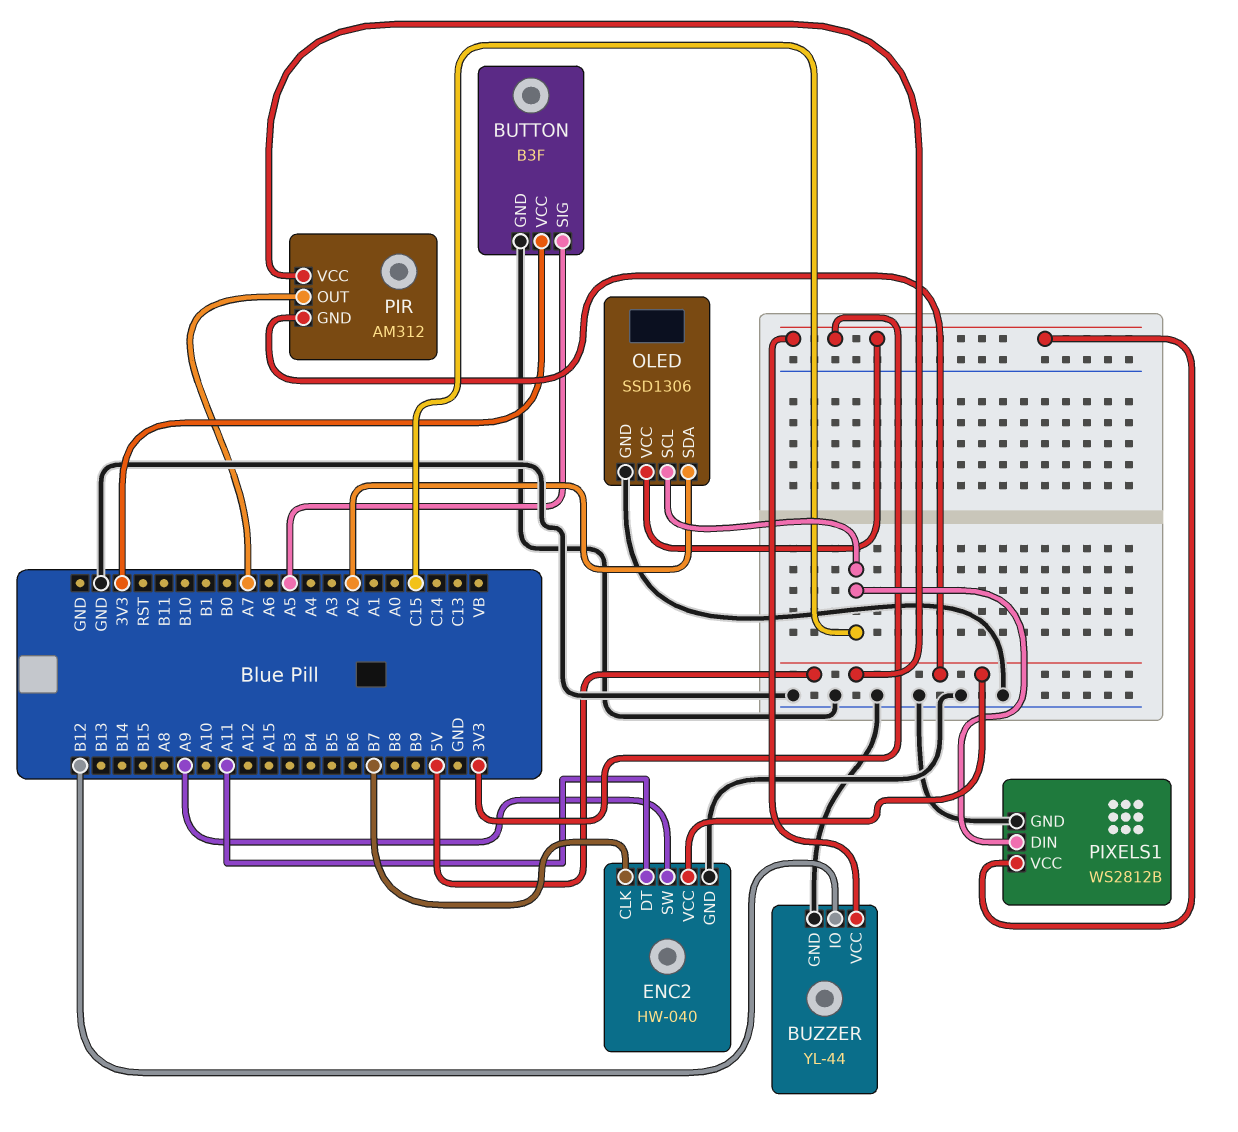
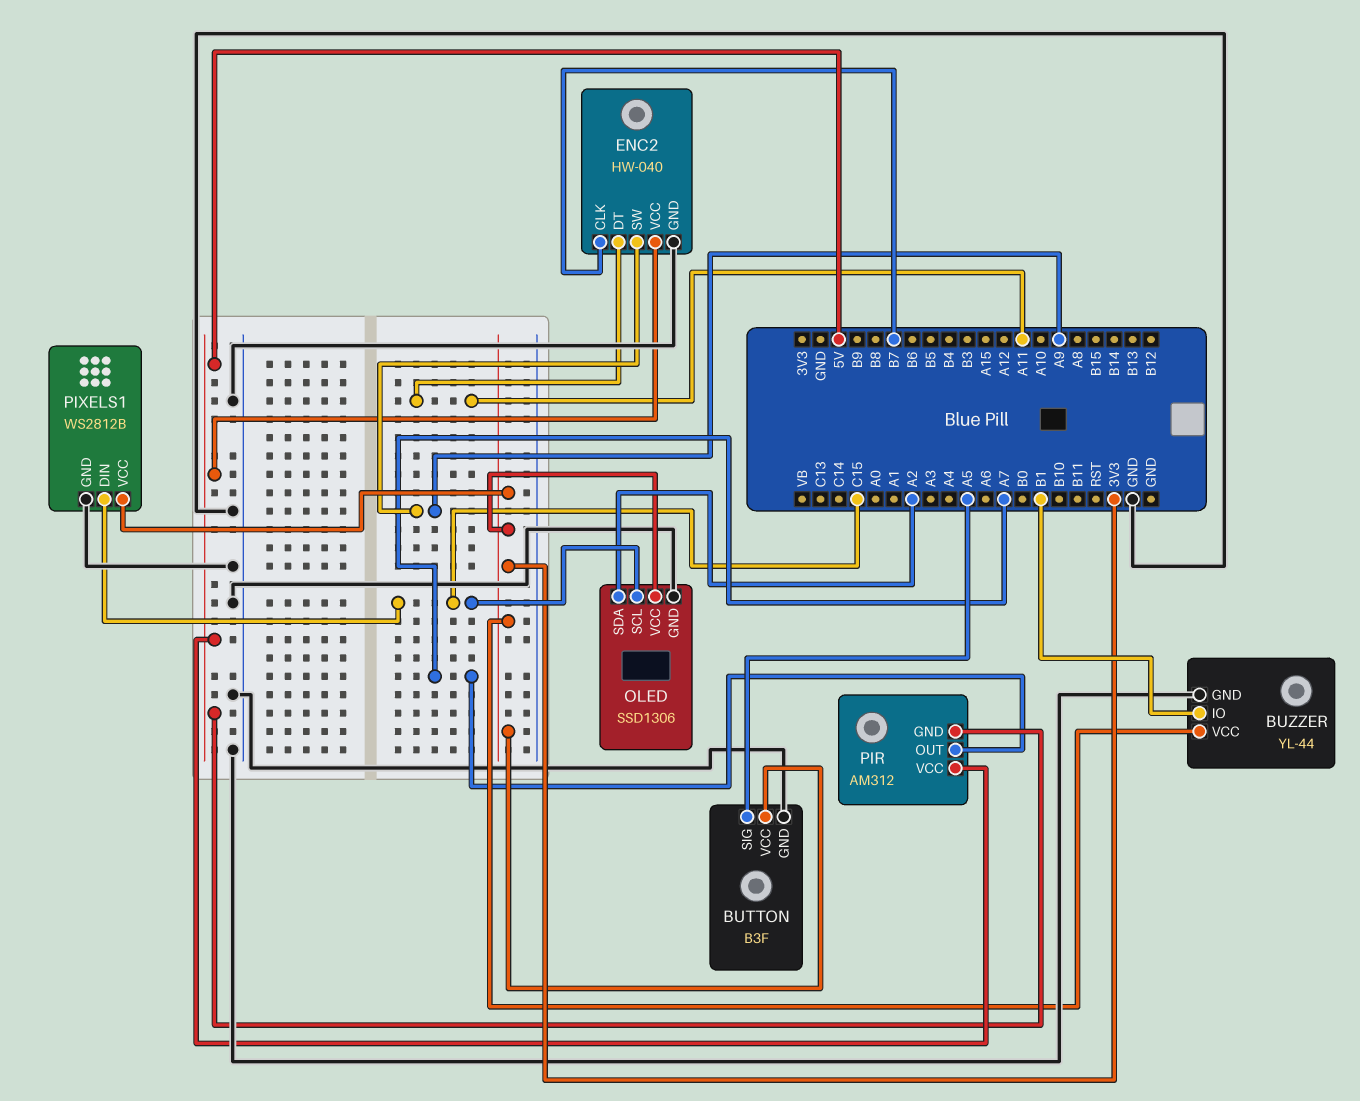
BUZZER pin IO: B12 -> B1

